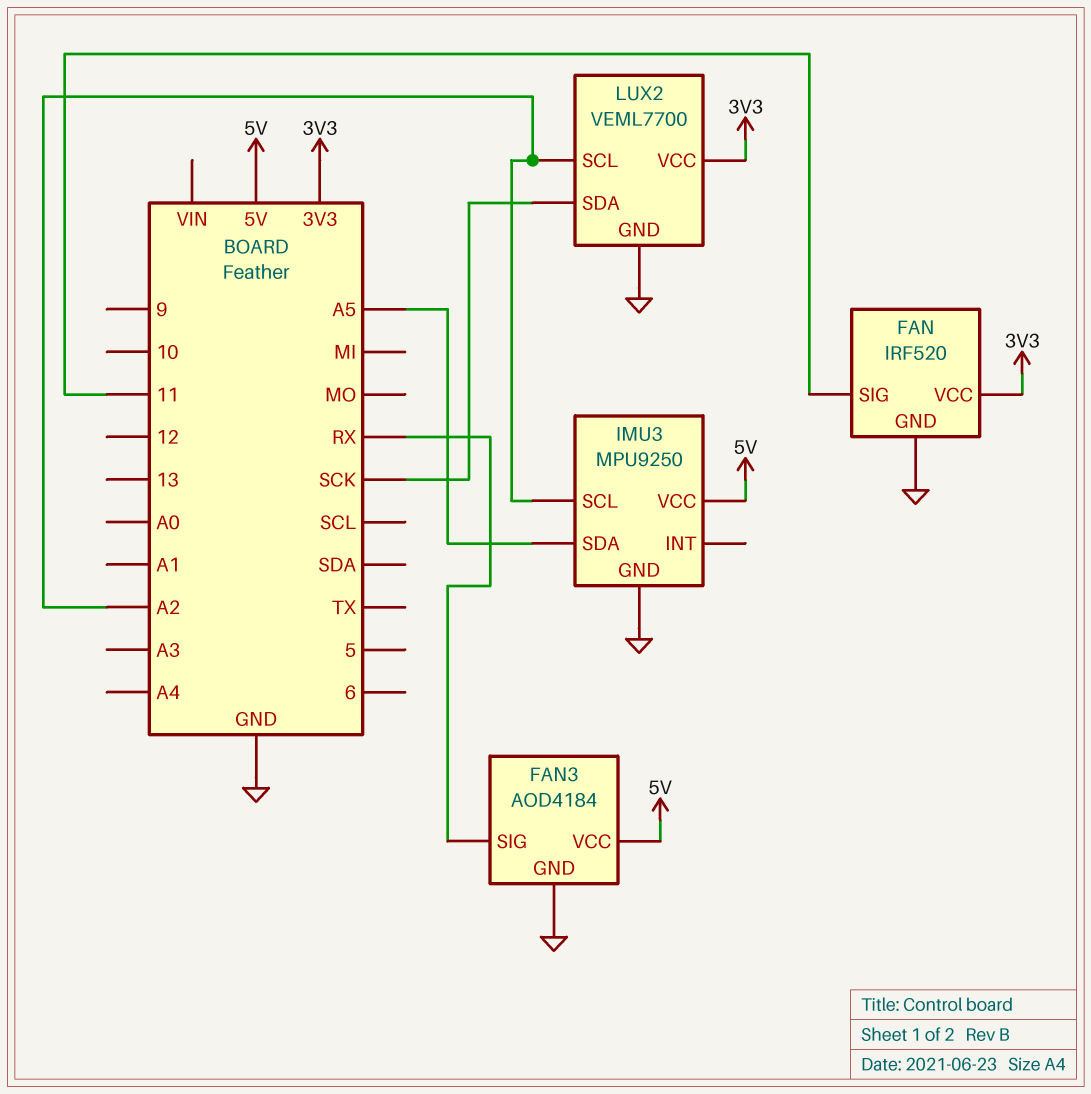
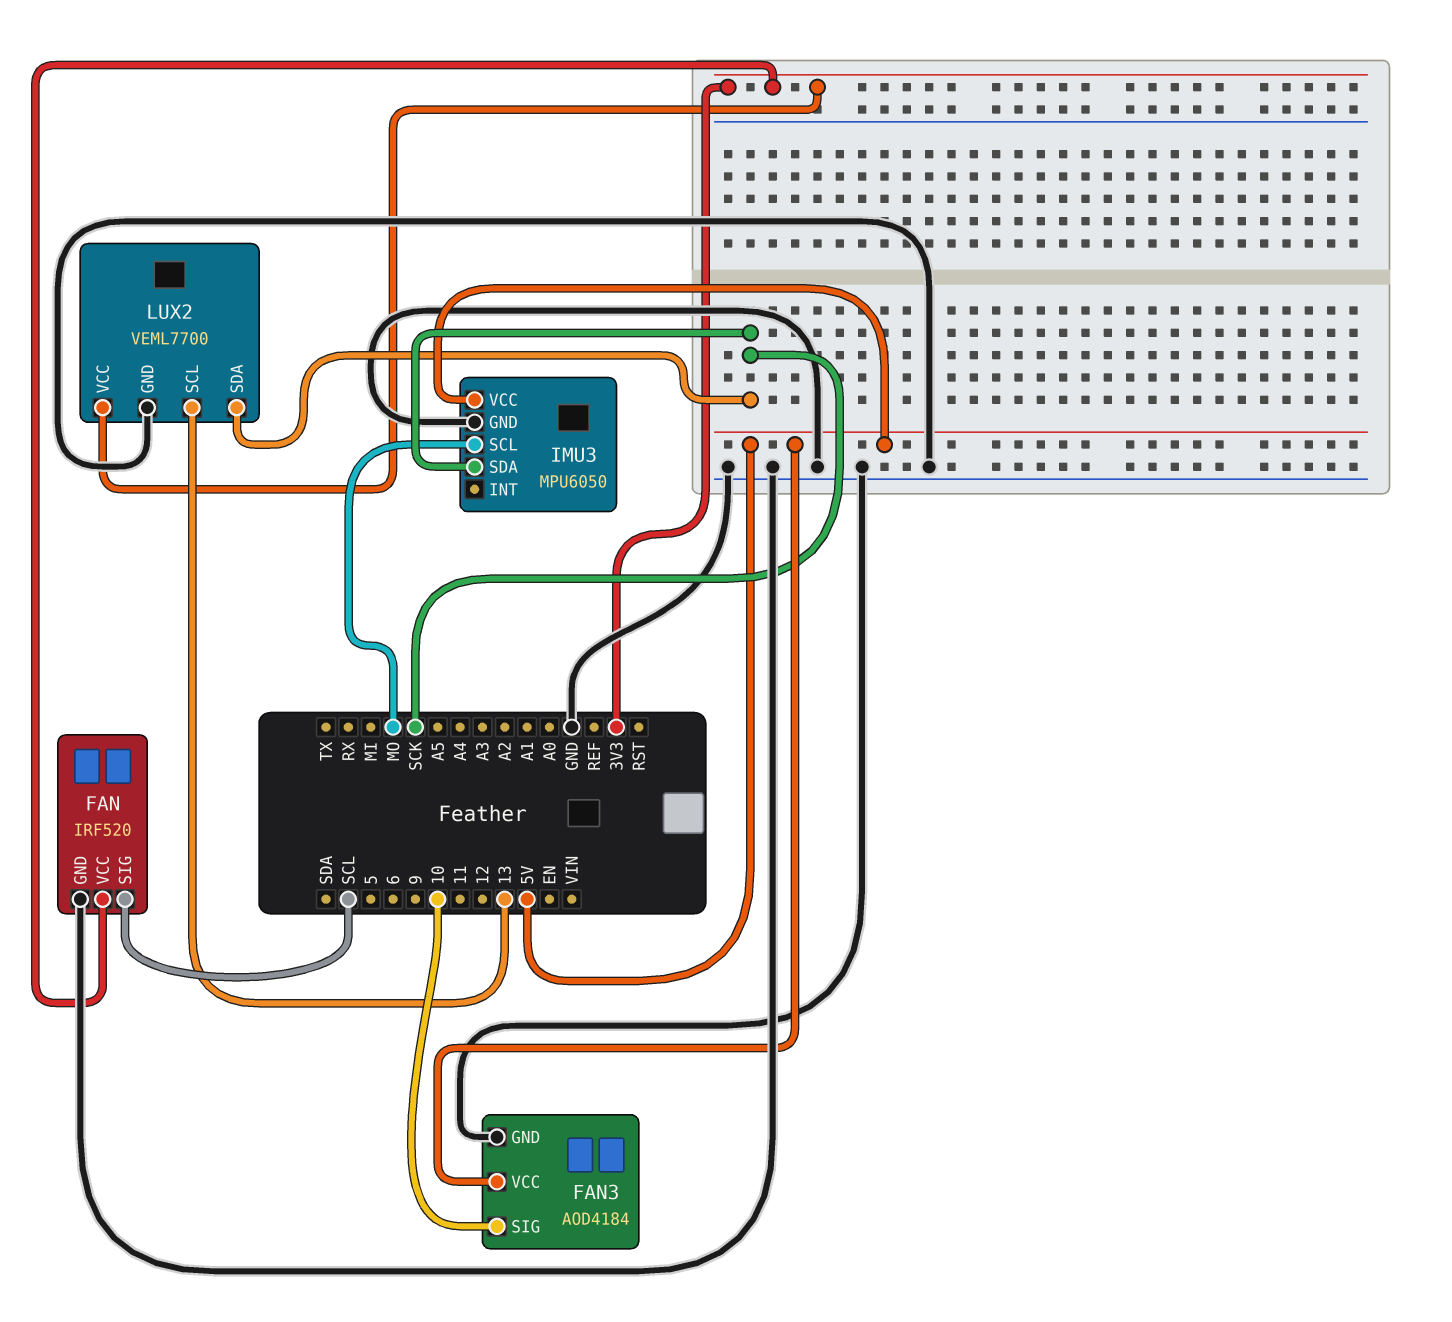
FAN pin SIG: 11 -> SCL
FAN3 pin SIG: RX -> 10
IMU3: MPU9250 -> MPU6050
IMU3 pin SCL: A2 -> MO
IMU3 pin SDA: A5 -> SCK
LUX2 pin SCL: A2 -> 13

